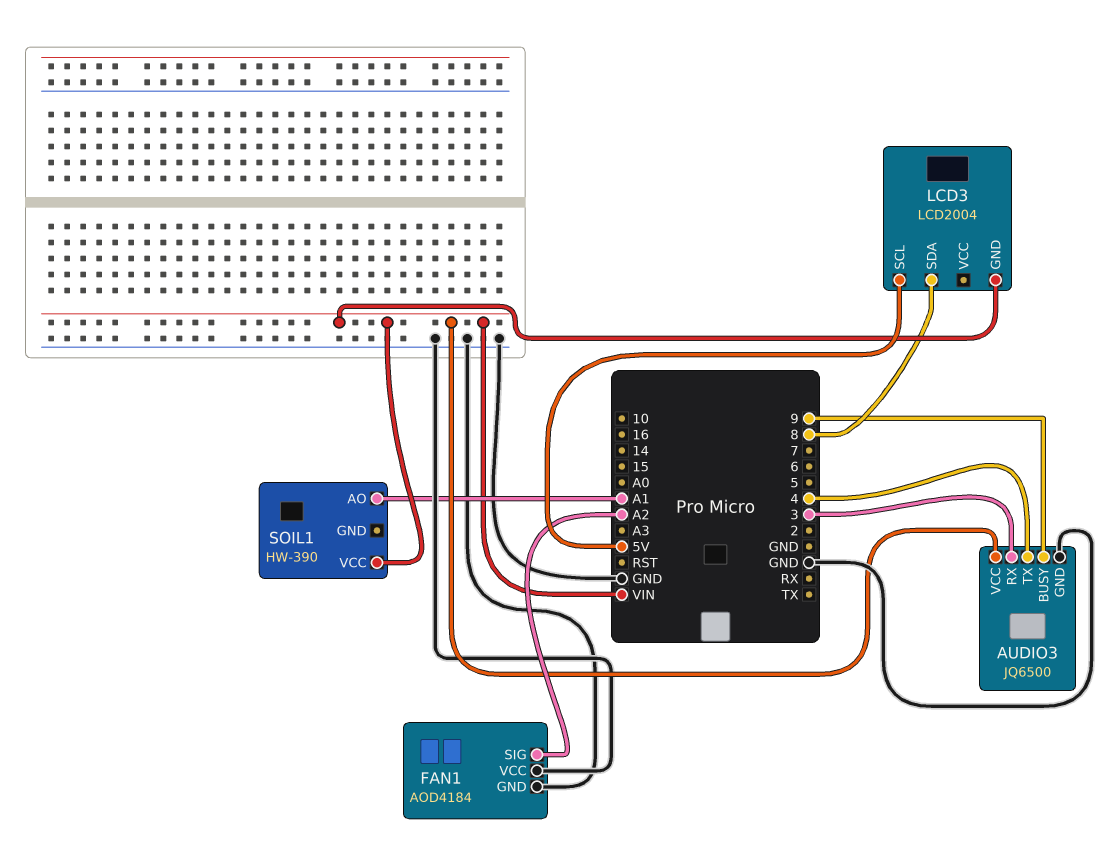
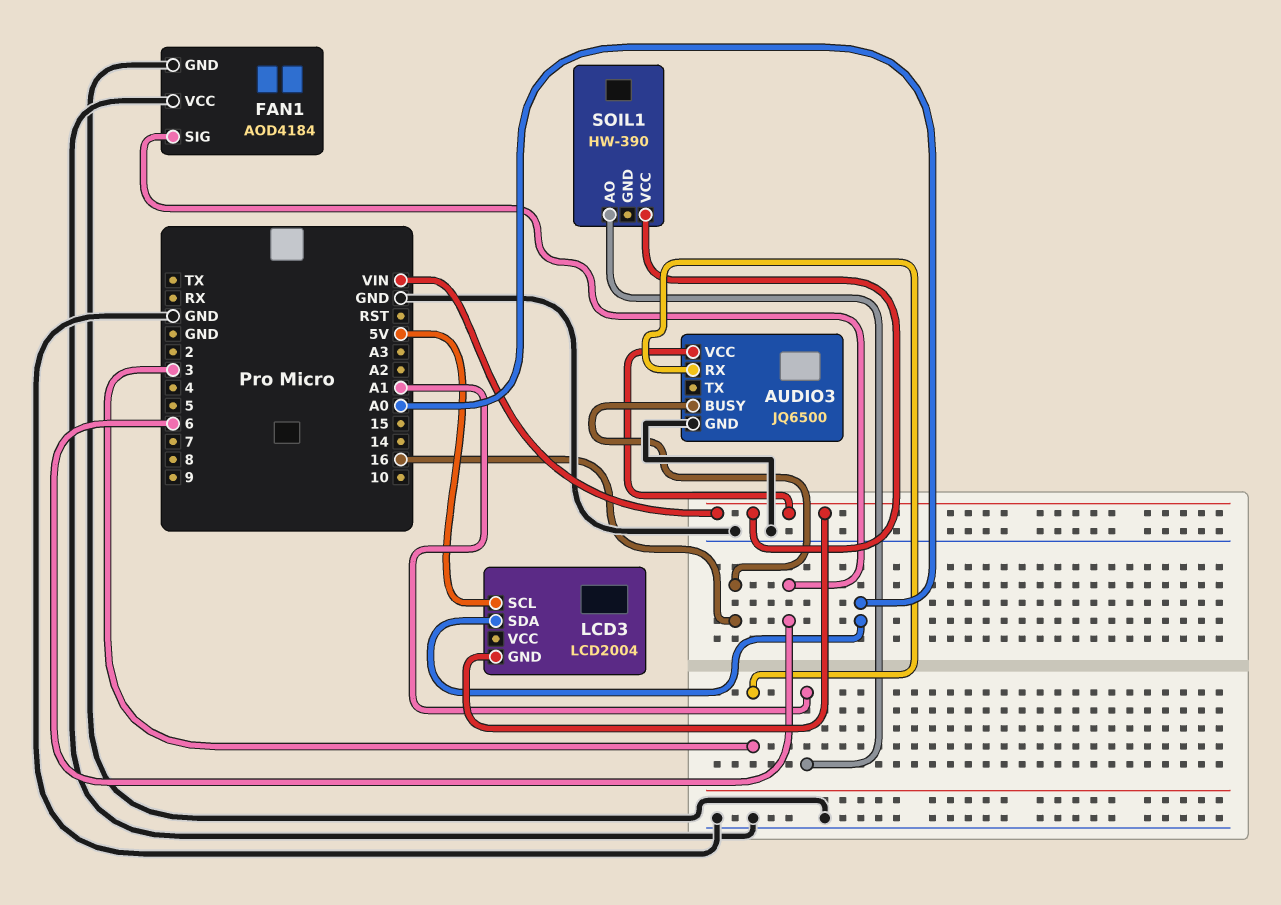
AUDIO3 pin BUSY: 9 -> 16
AUDIO3 pin TX: 4 -> none
FAN1 pin SIG: A2 -> 6
LCD3 pin SDA: 8 -> A0

